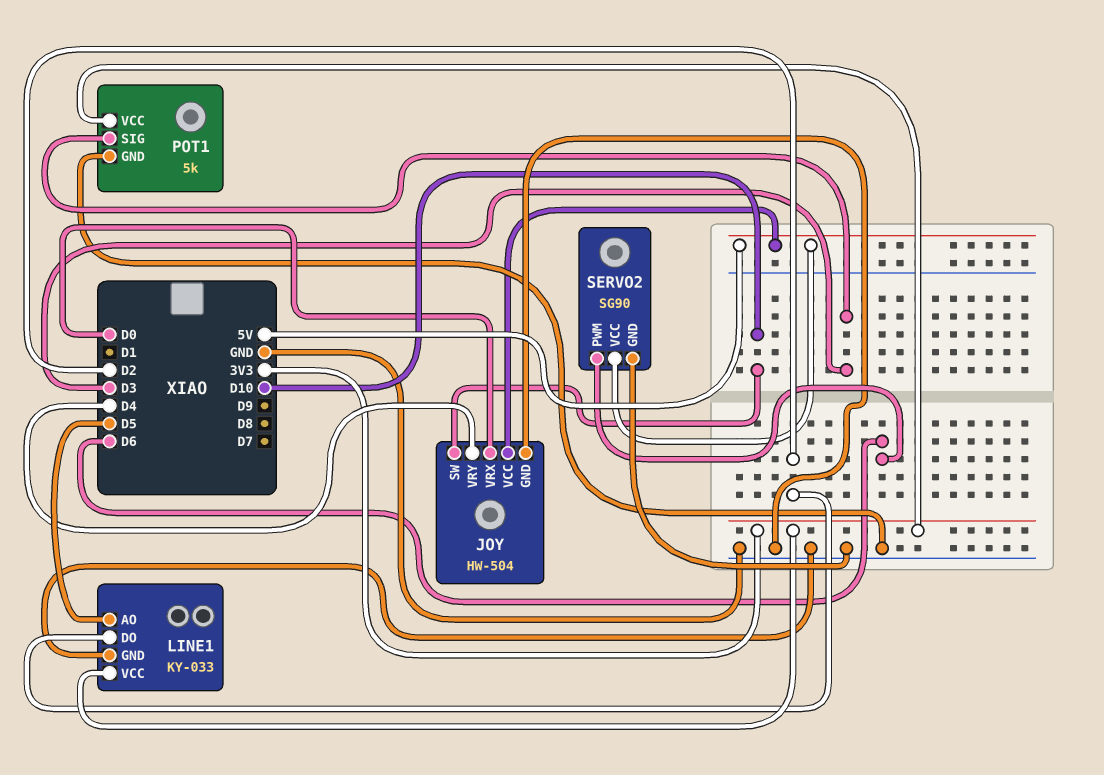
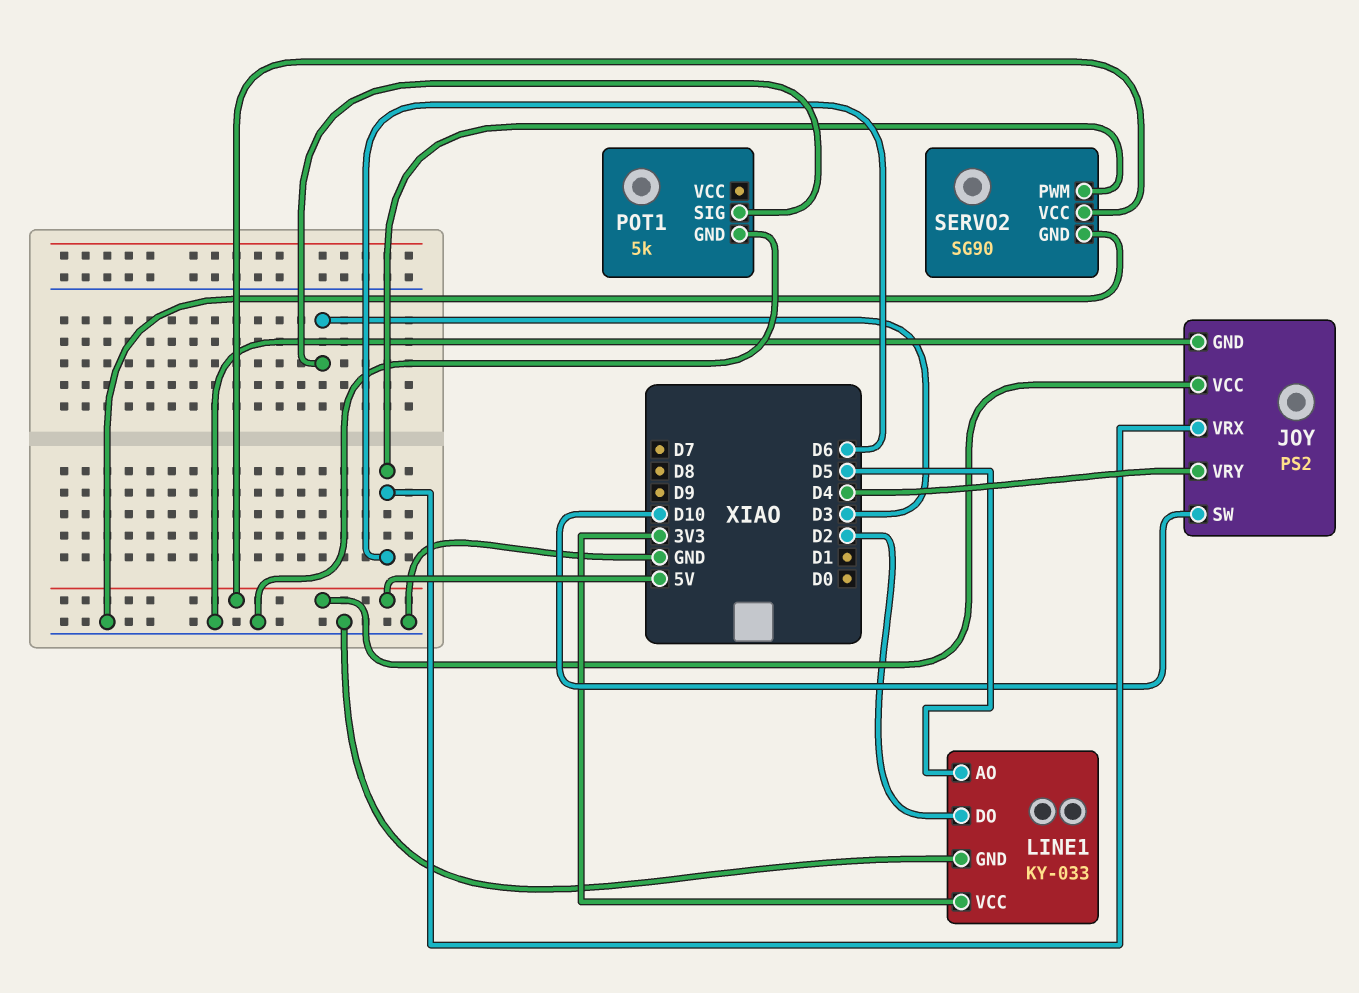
JOY: HW-504 -> PS2
JOY pin VRX: D0 -> D6
POT1 pin VCC: 3V3 -> none

